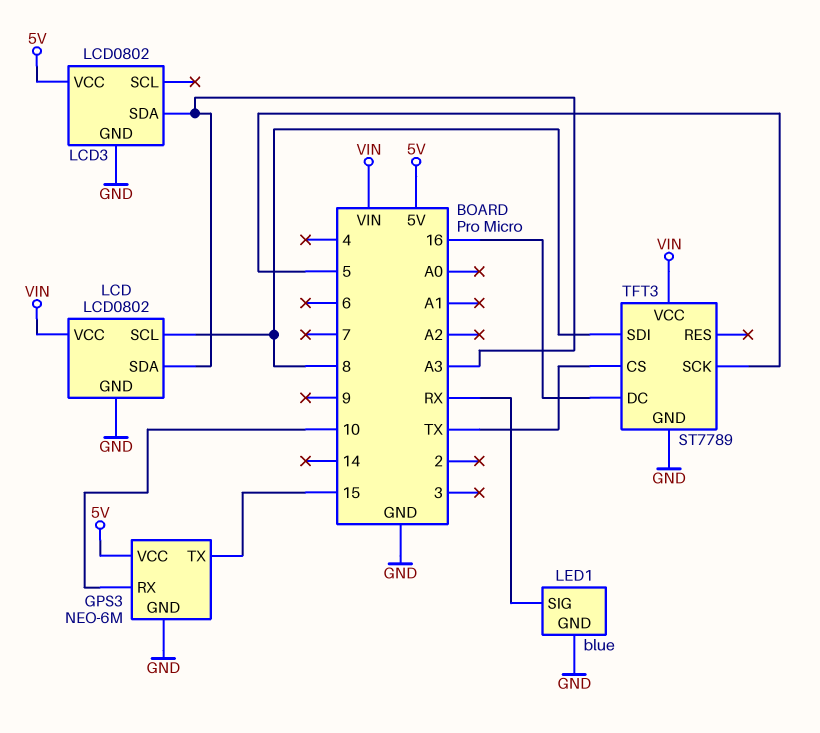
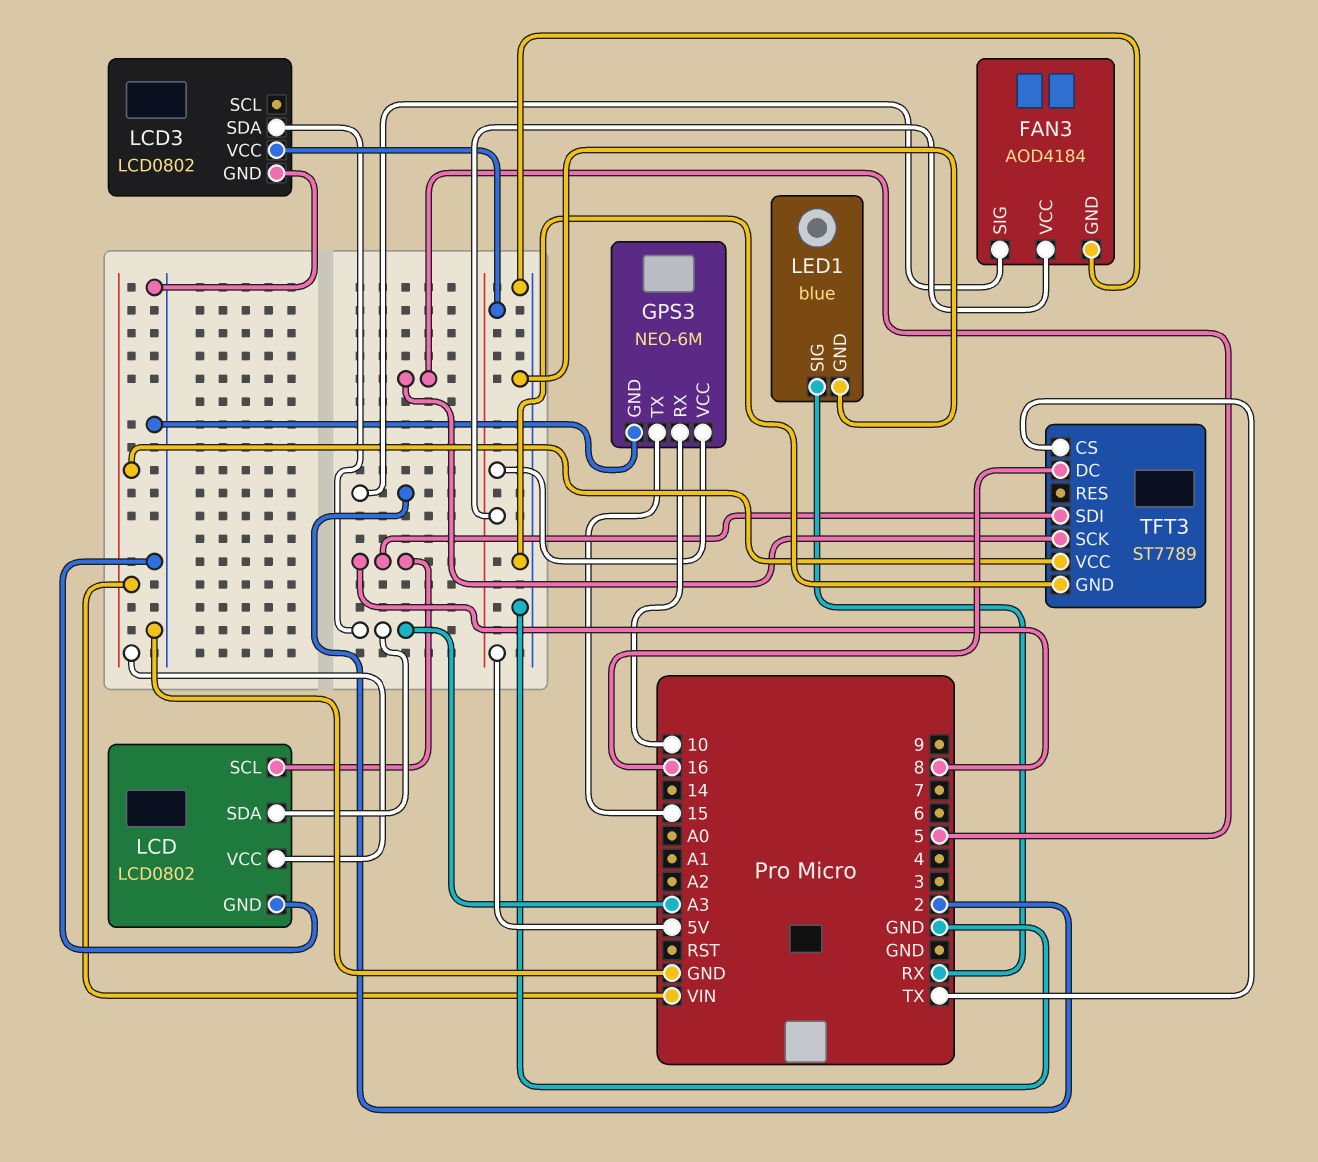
FAN3: none -> AOD4184
FAN3 pin GND: none -> GND
FAN3 pin SIG: none -> 2
FAN3 pin VCC: none -> 5V

